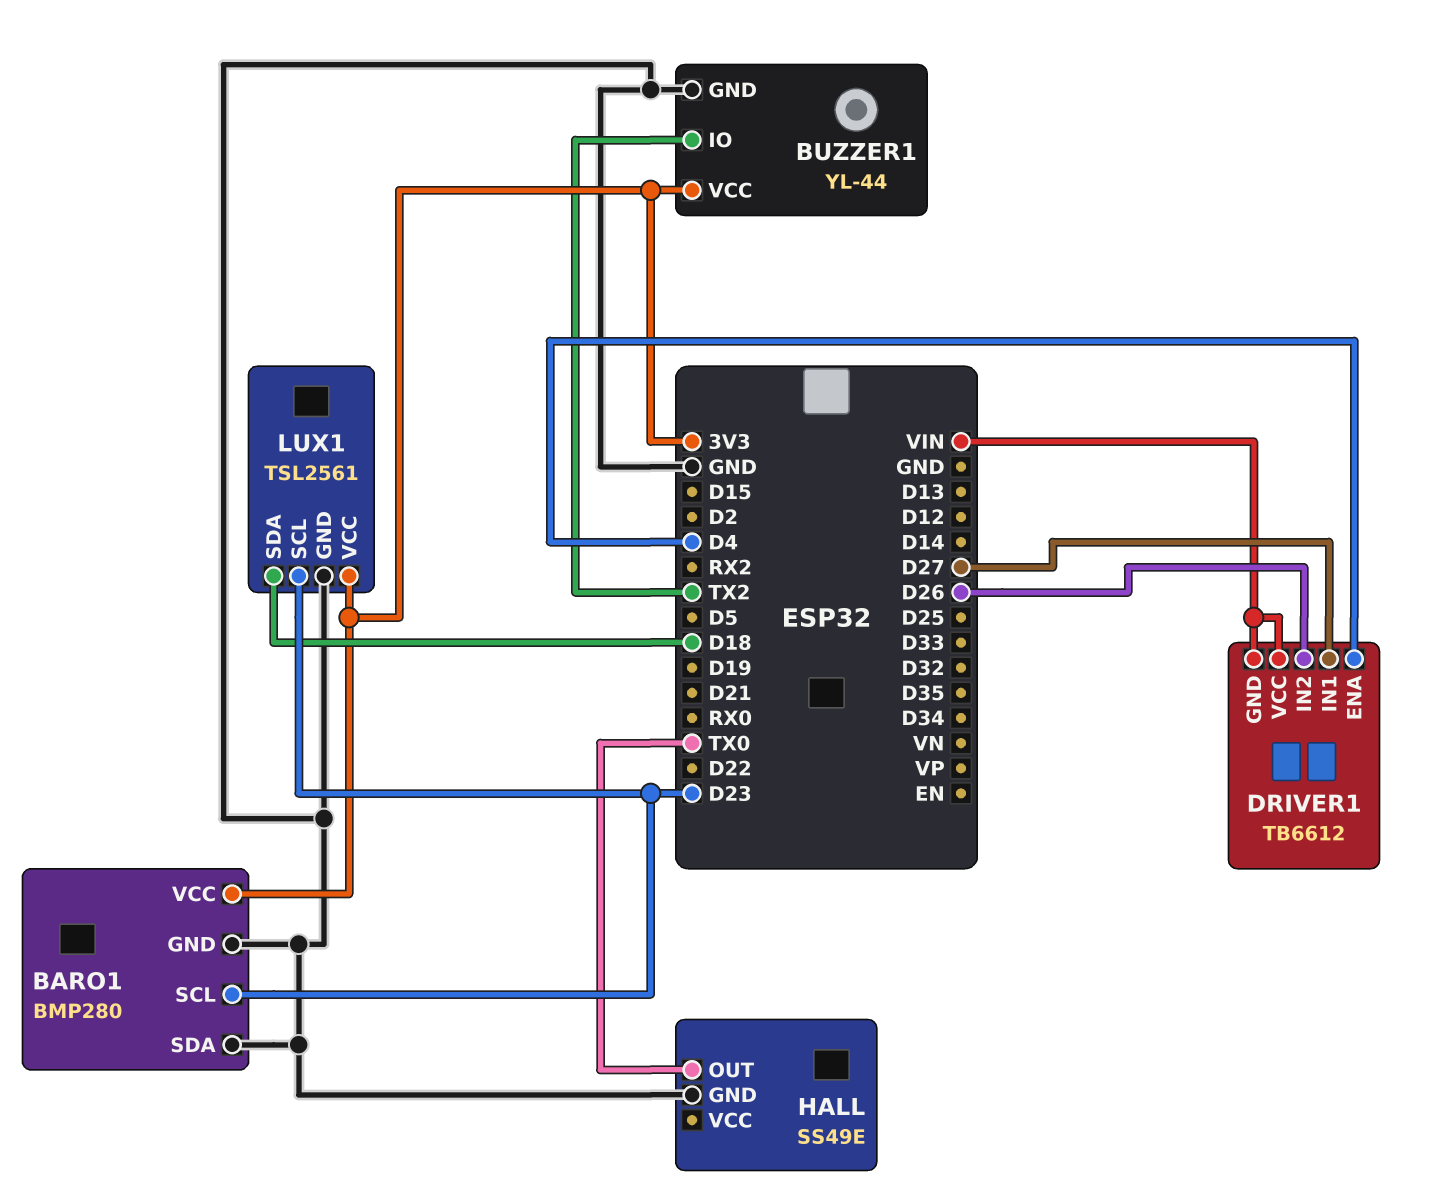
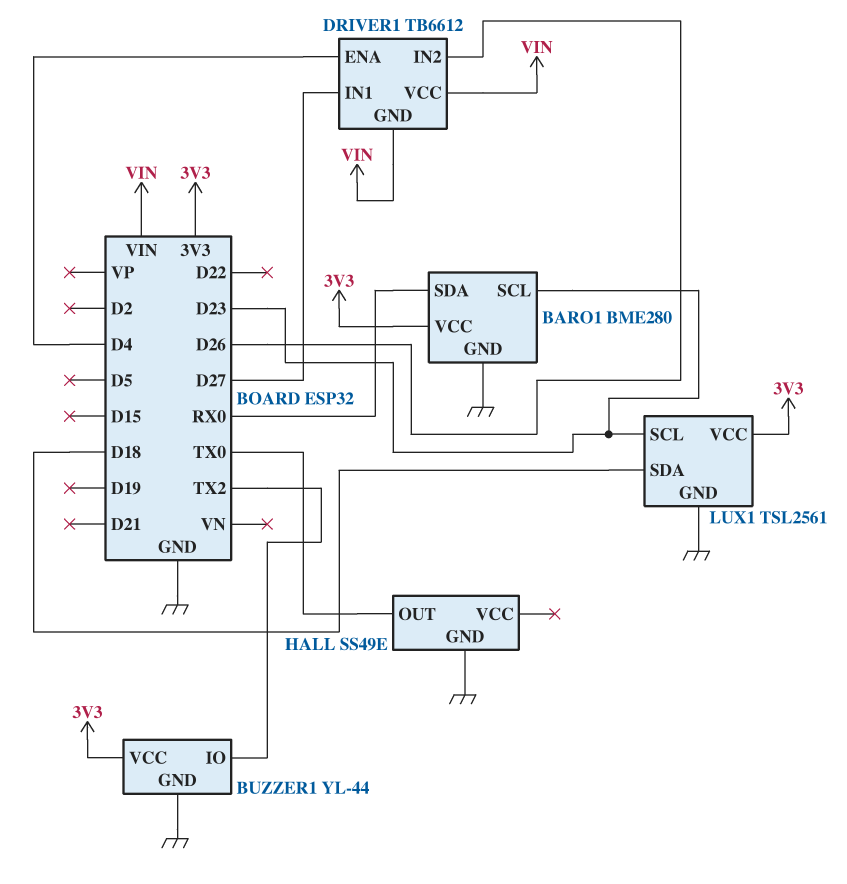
BARO1: BMP280 -> BME280
BARO1 pin SDA: GND -> RX0

